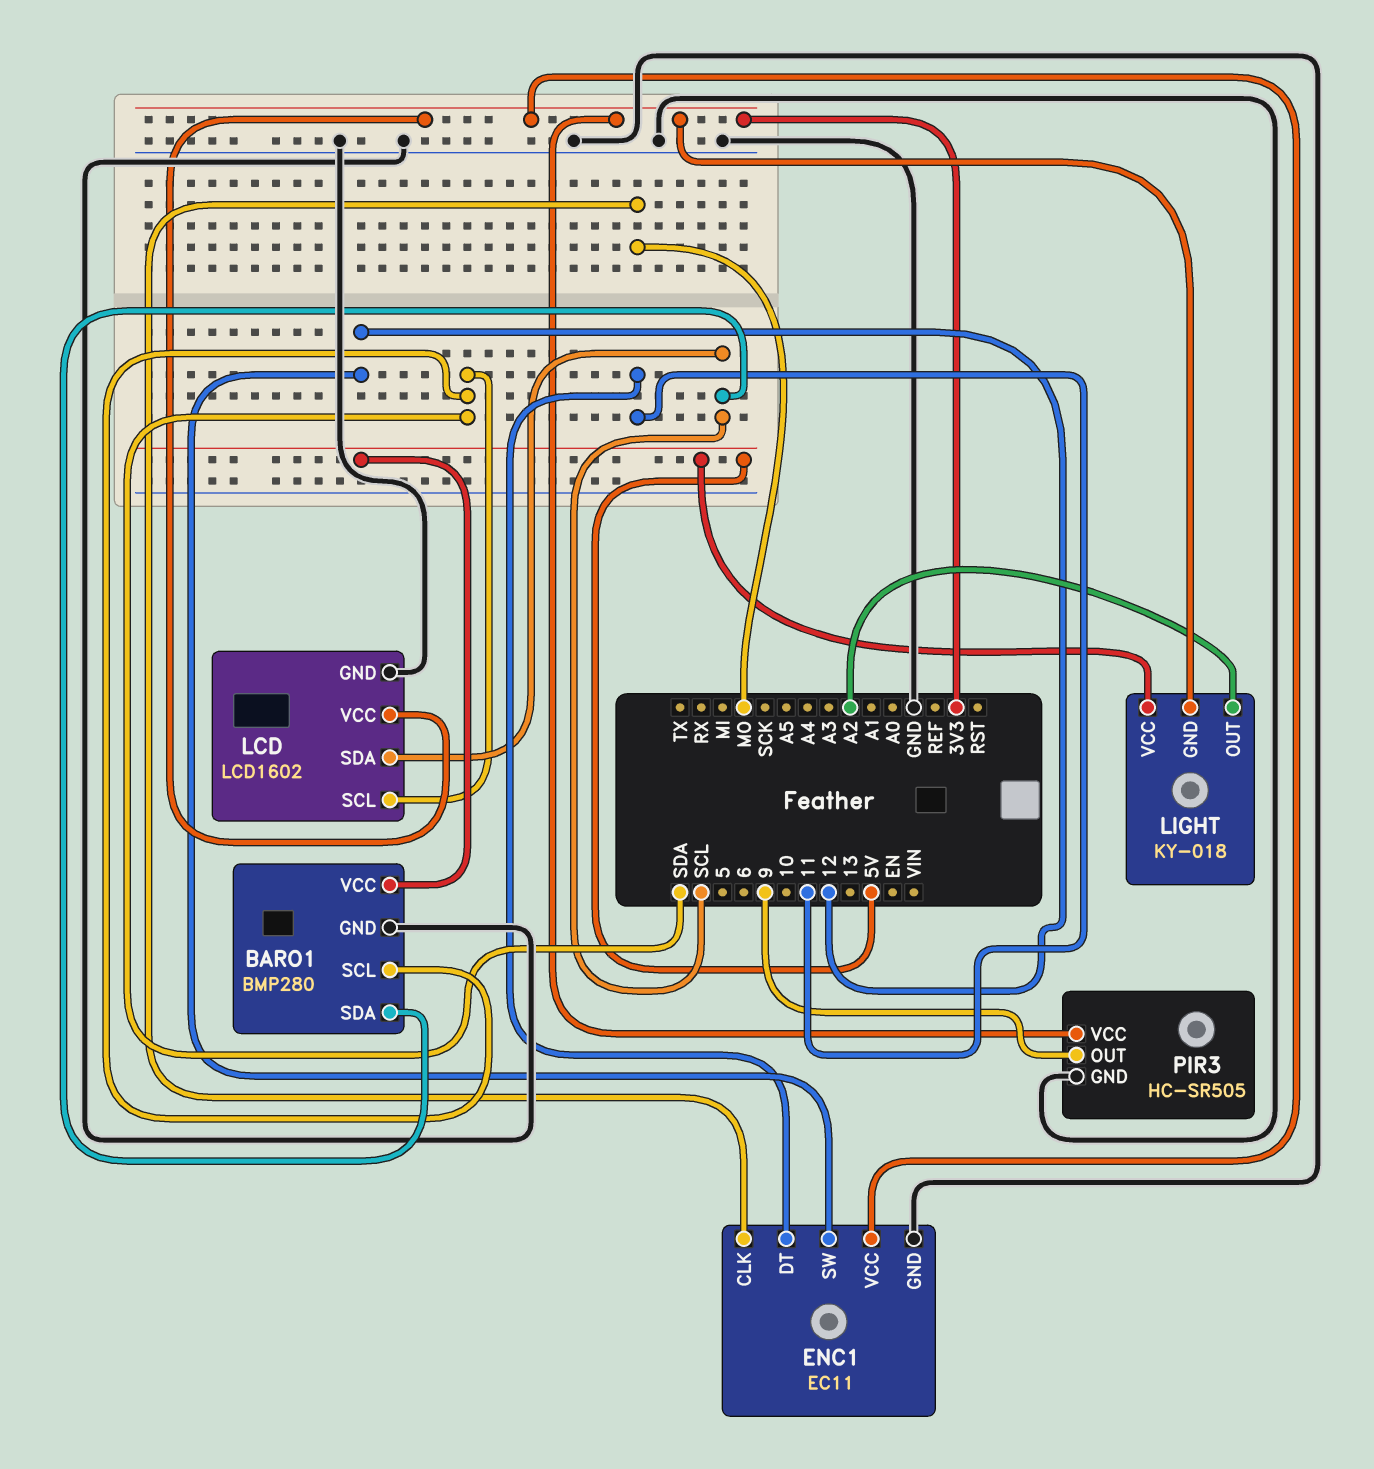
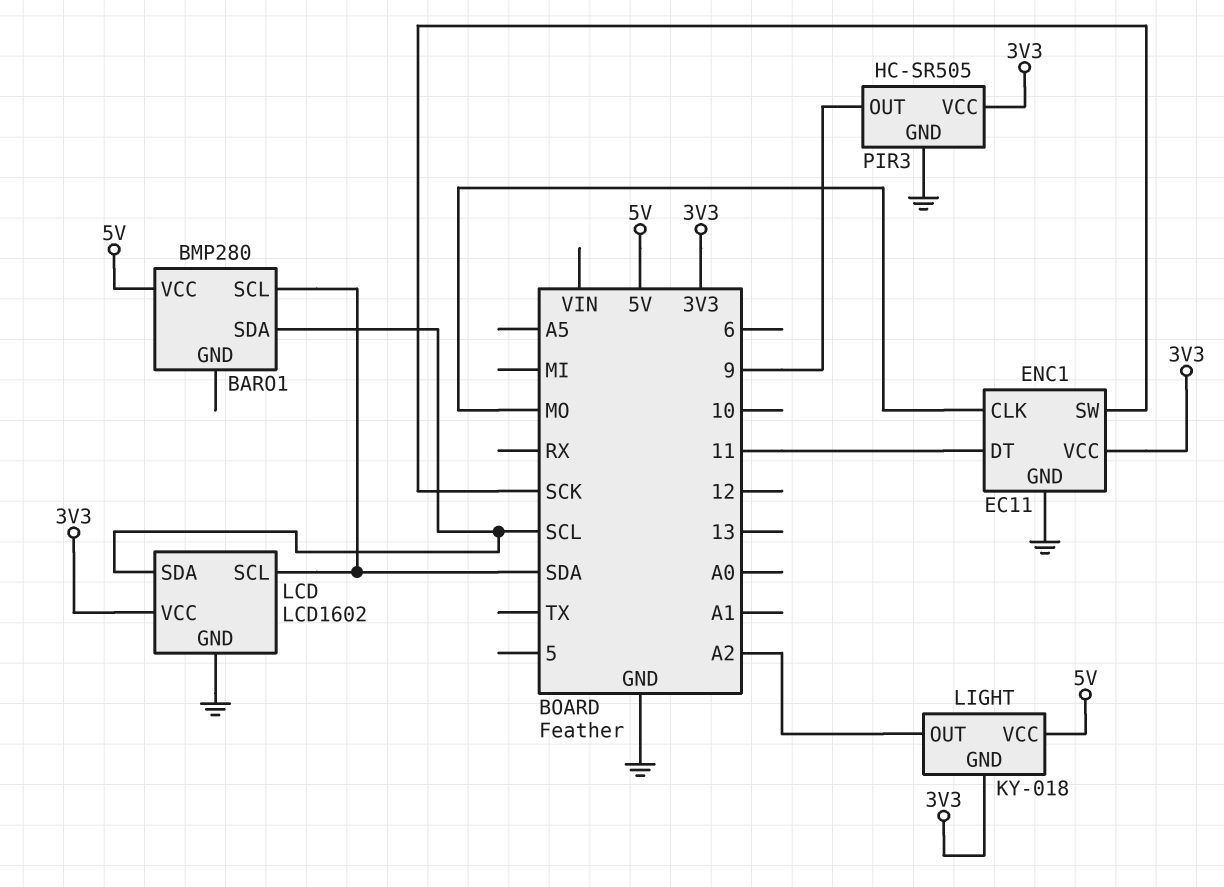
BARO1 pin GND: GND -> none
ENC1 pin SW: 12 -> SCK

